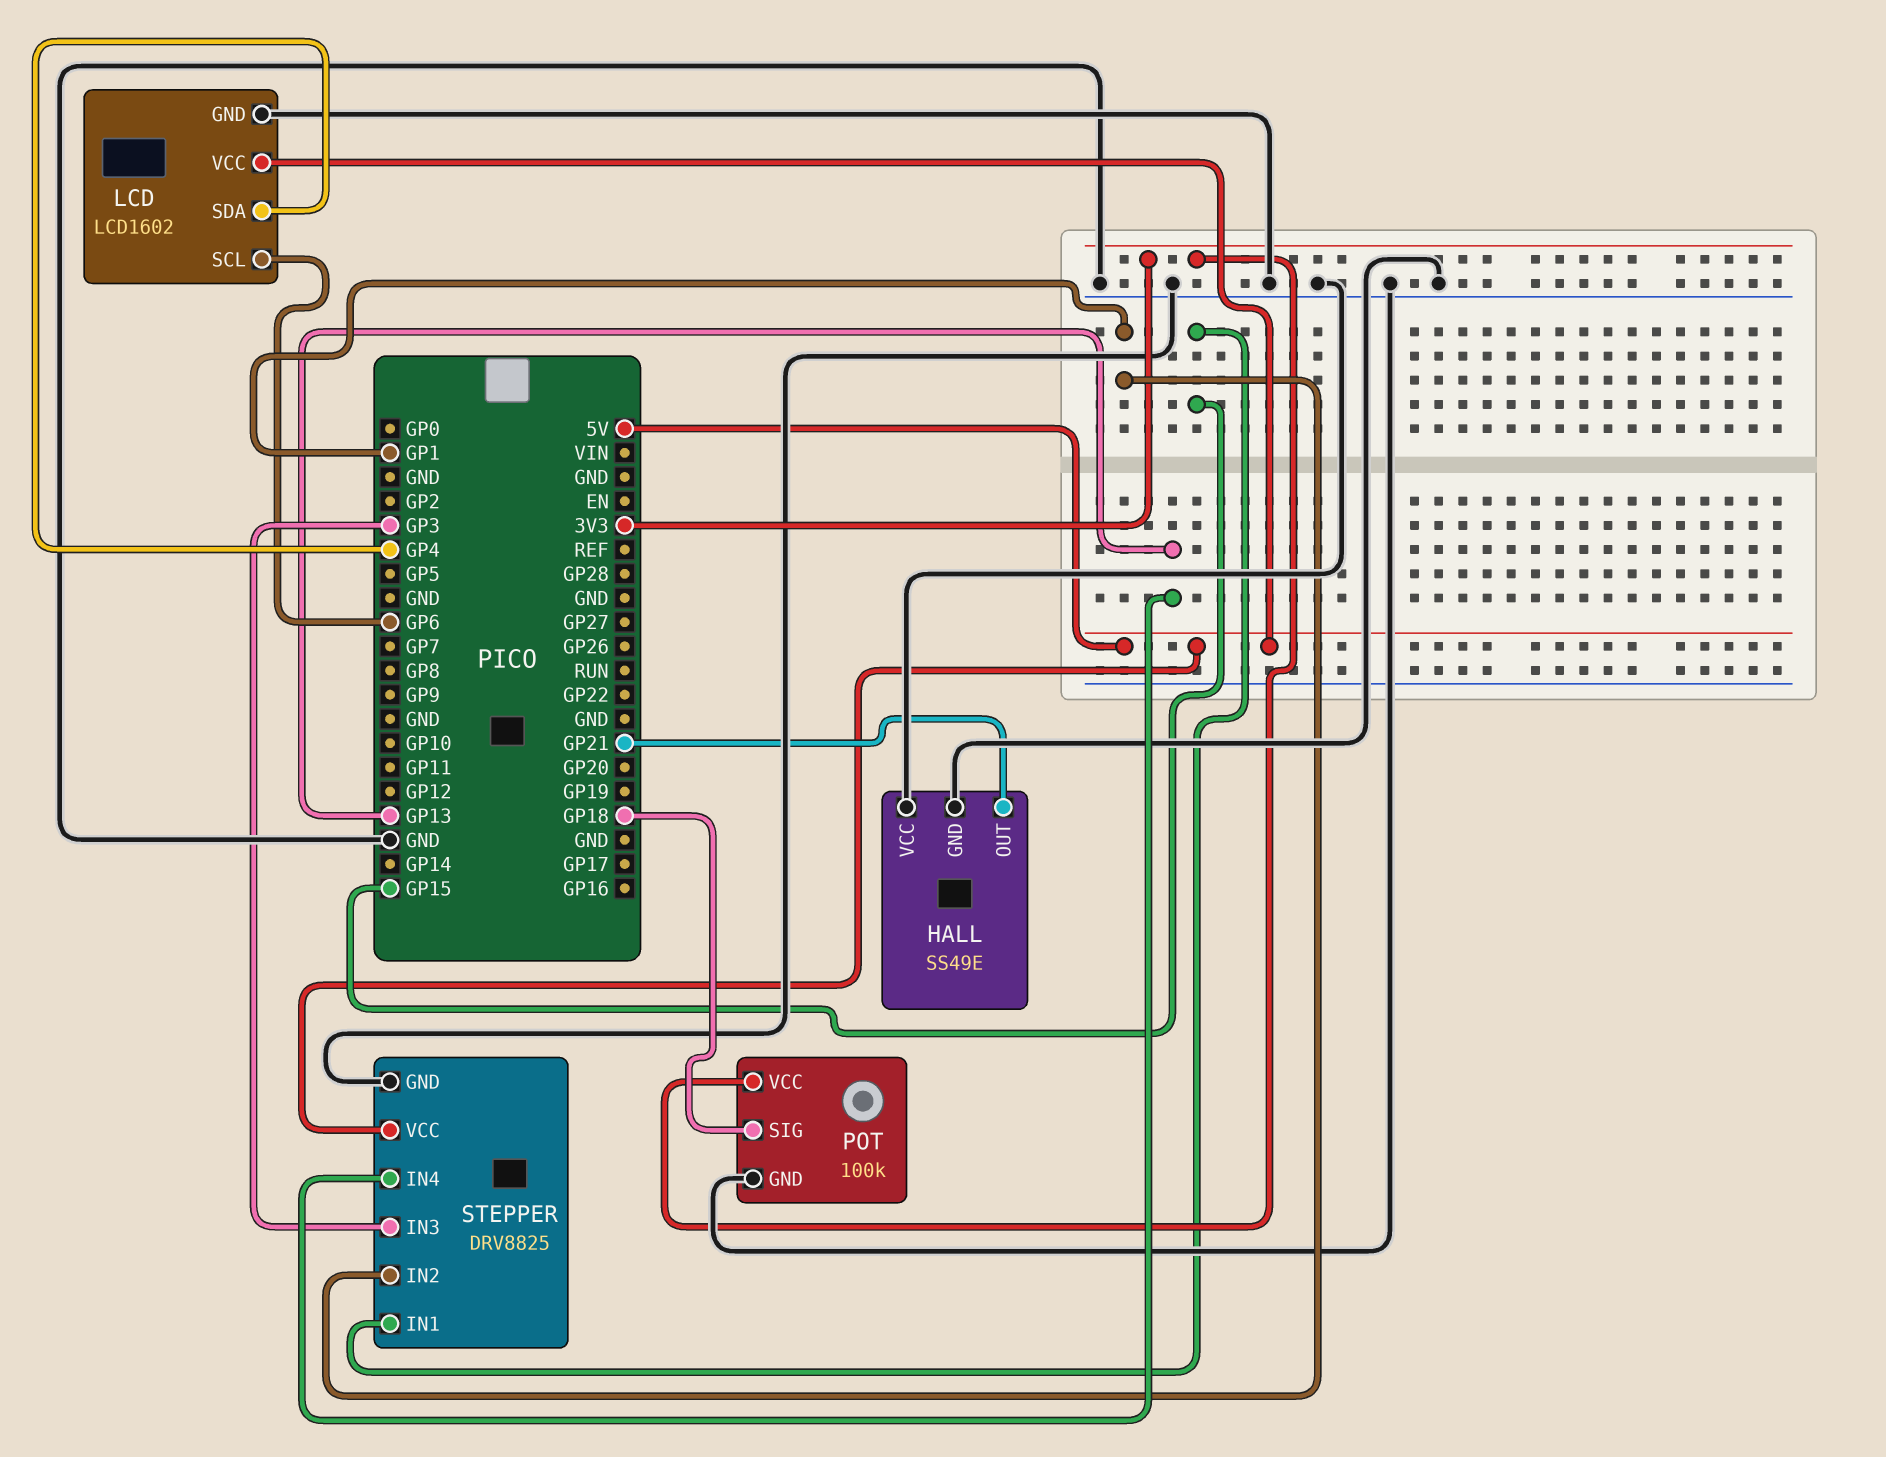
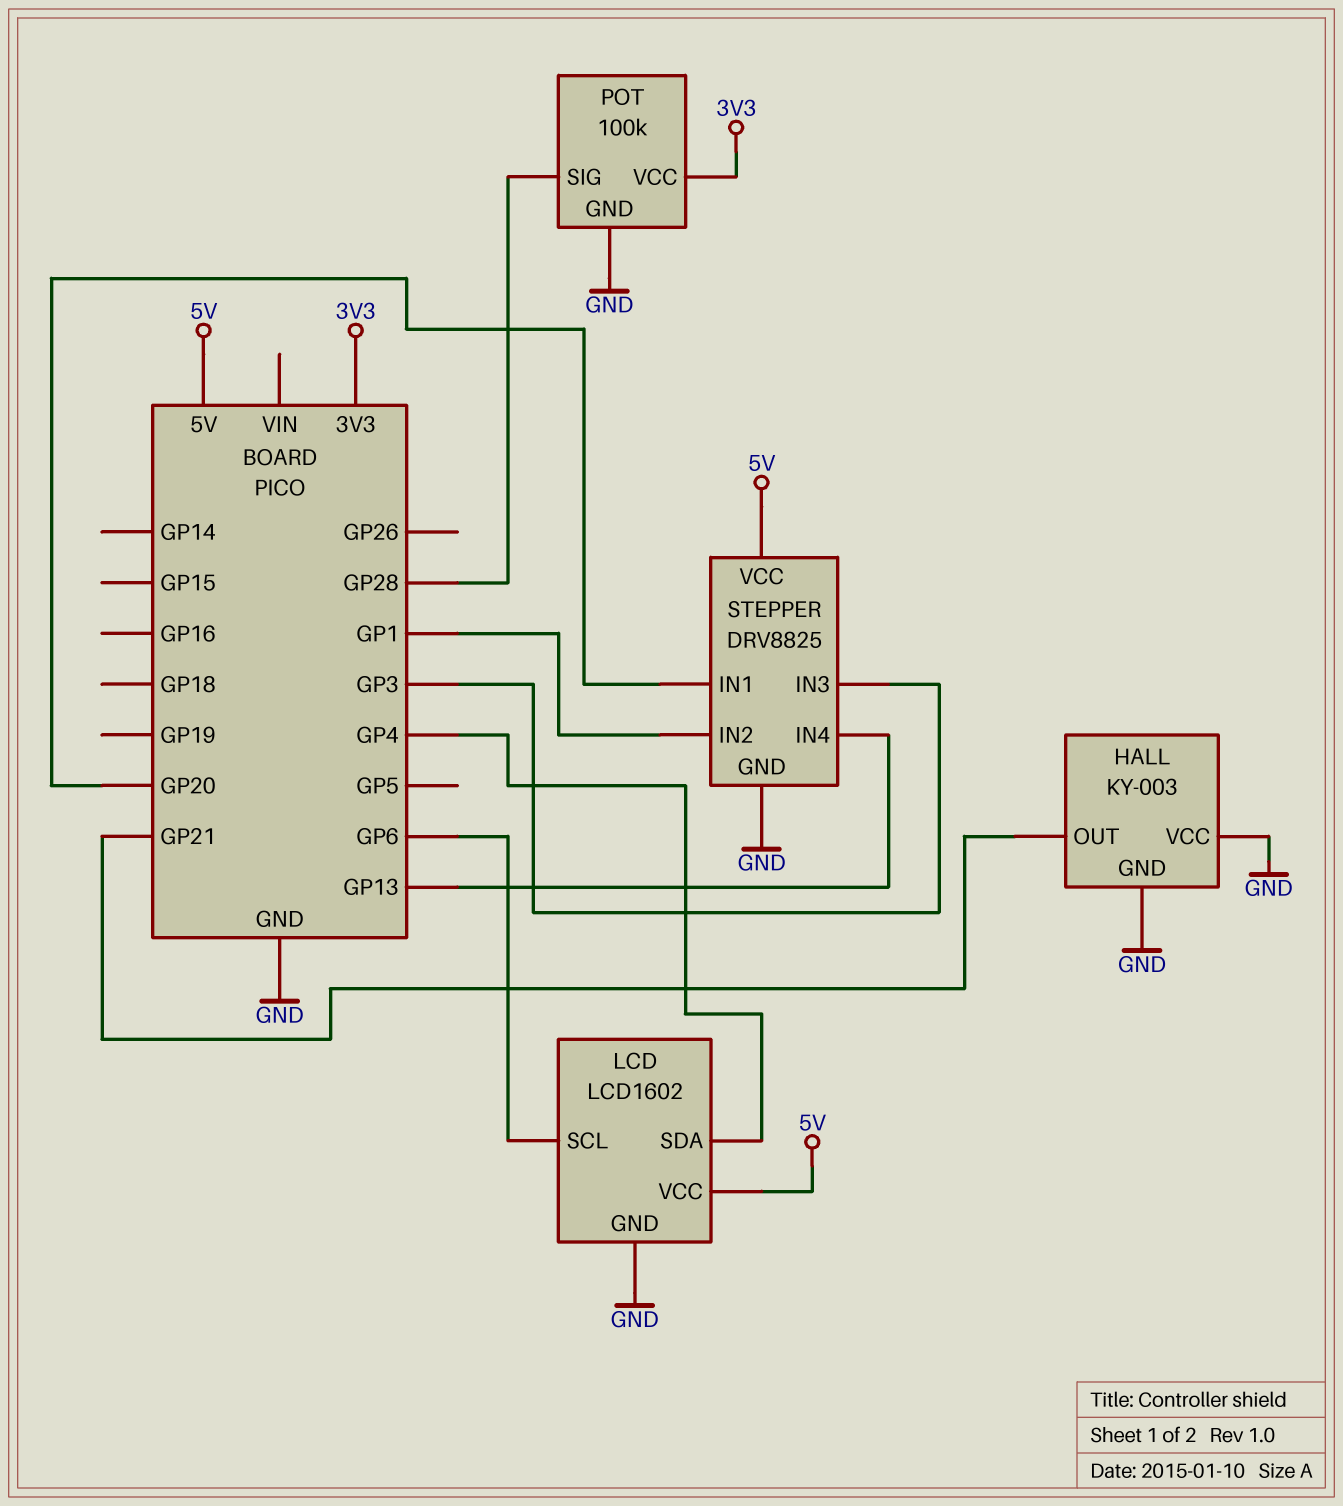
HALL: SS49E -> KY-003
POT pin SIG: GP18 -> GP28
STEPPER pin IN1: GP15 -> GP20

